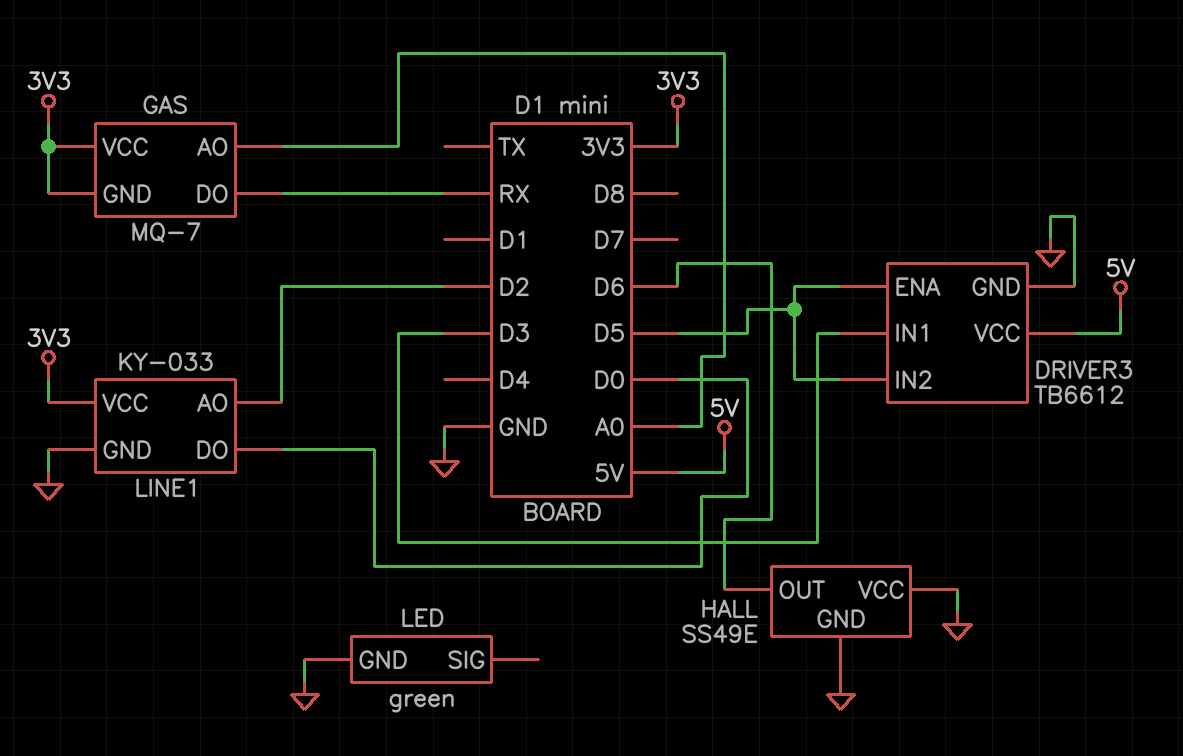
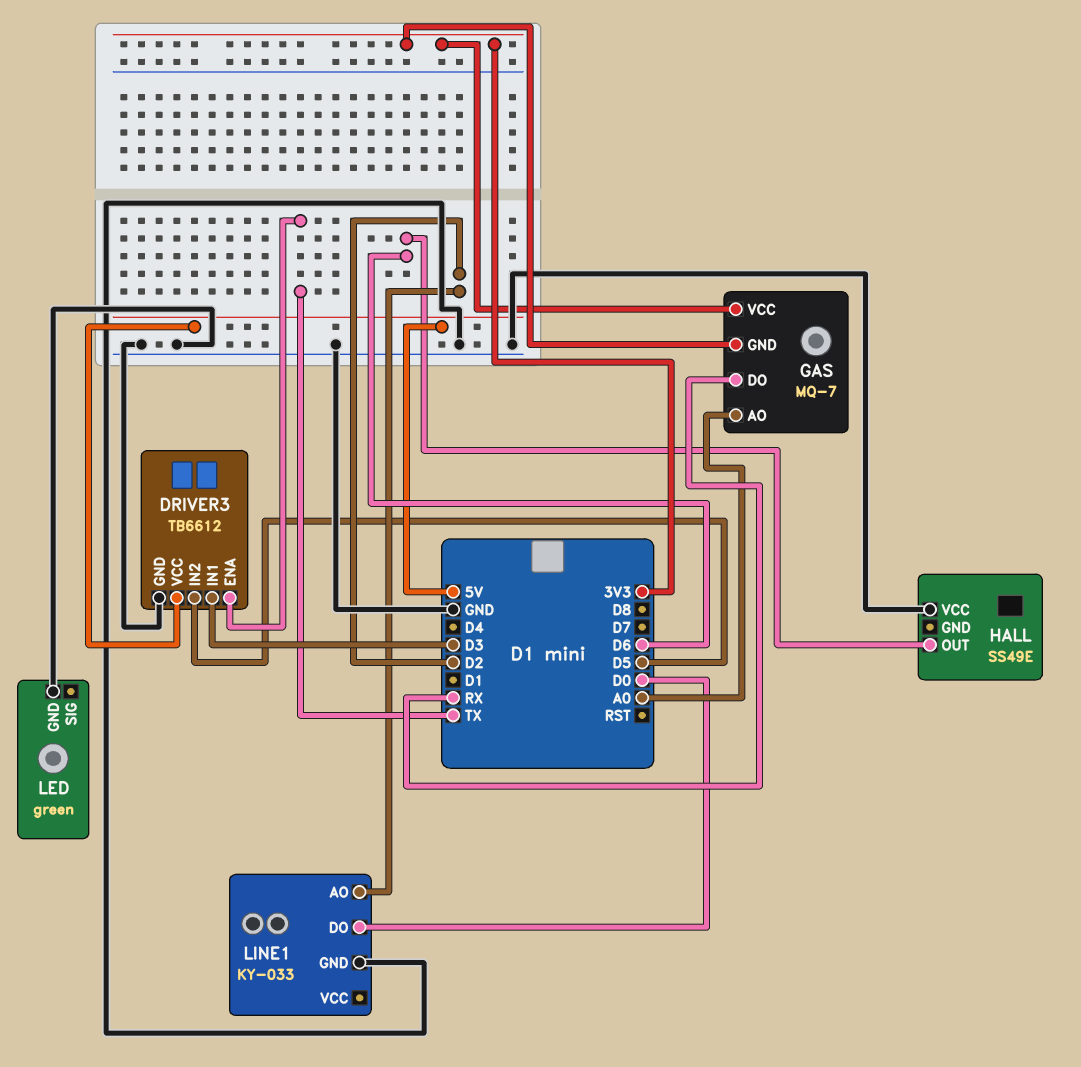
DRIVER3 pin ENA: D5 -> TX
HALL pin GND: GND -> none
LINE1 pin VCC: 3V3 -> none

